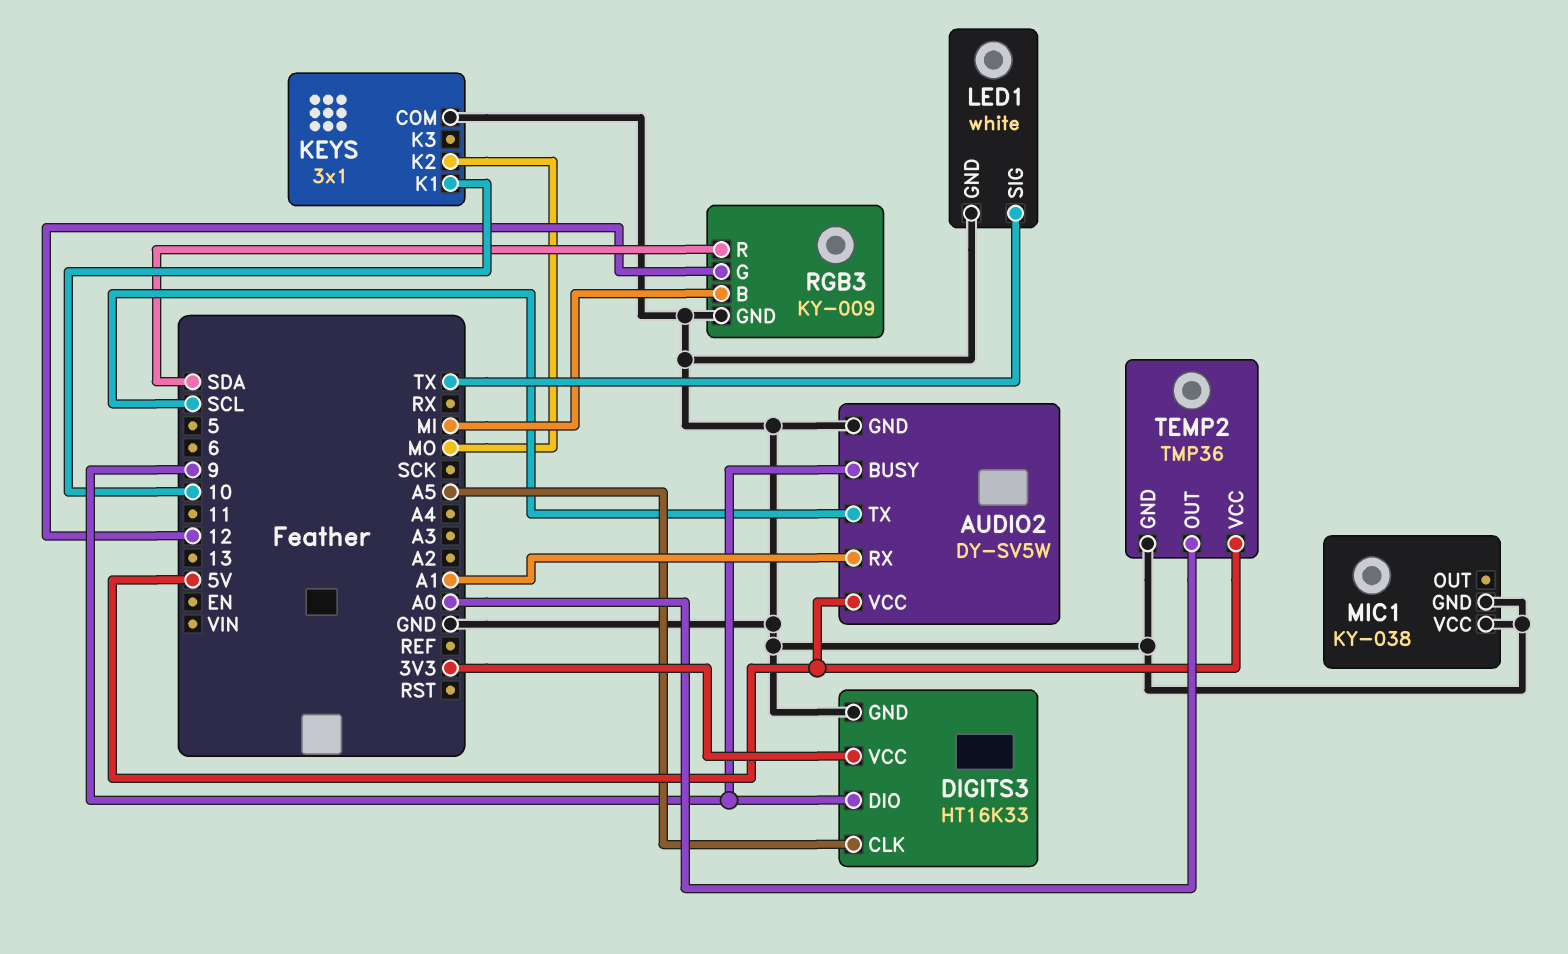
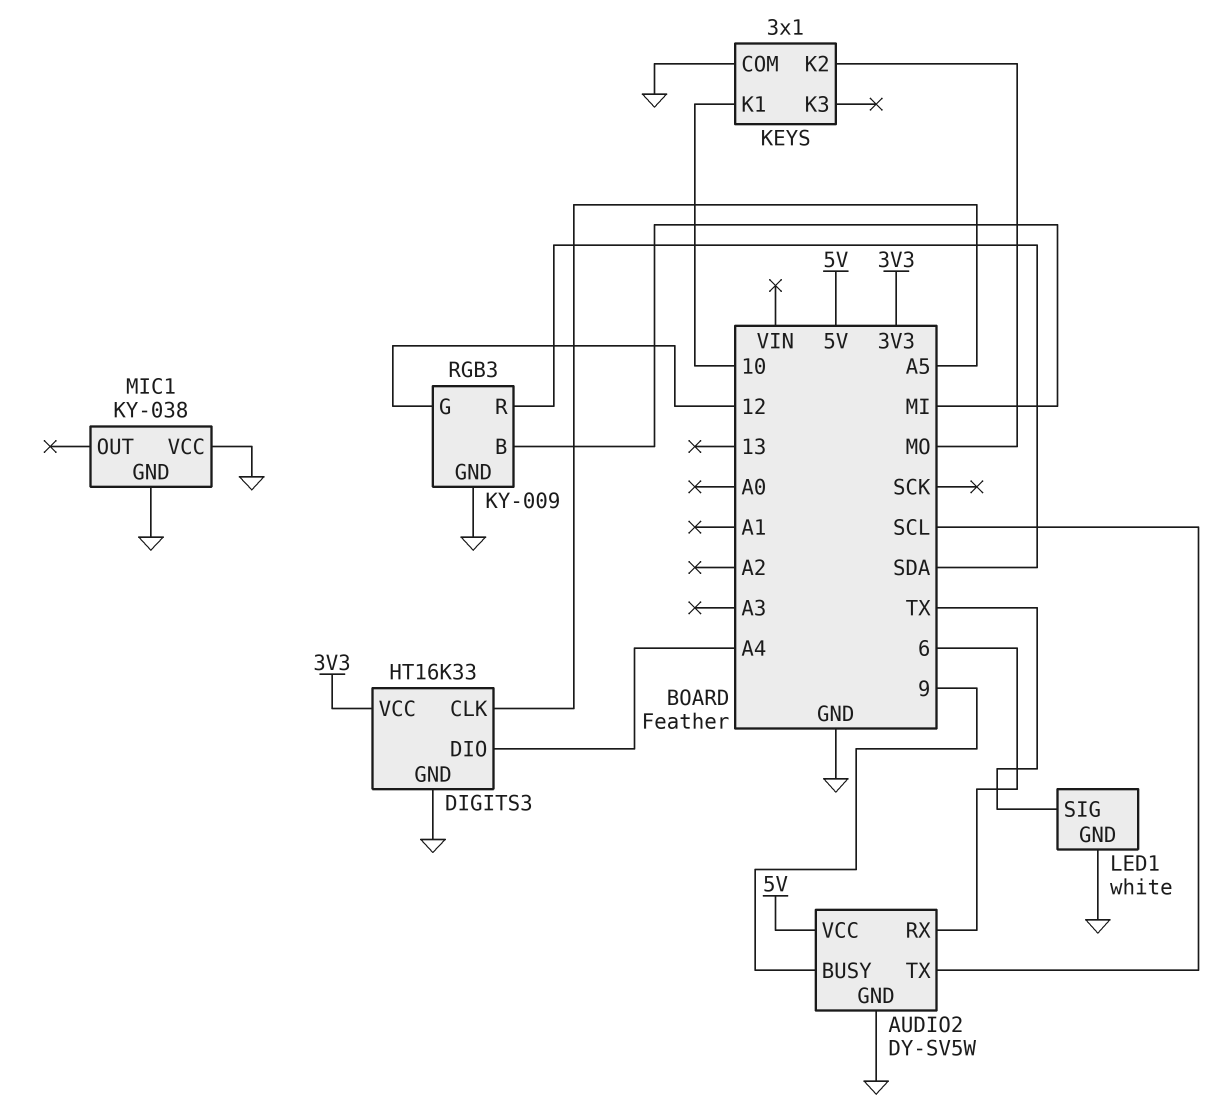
AUDIO2 pin RX: A1 -> 6
DIGITS3 pin DIO: 9 -> A4
TEMP2: TMP36 -> none
TEMP2 pin GND: GND -> none
TEMP2 pin OUT: A0 -> none
TEMP2 pin VCC: 5V -> none

